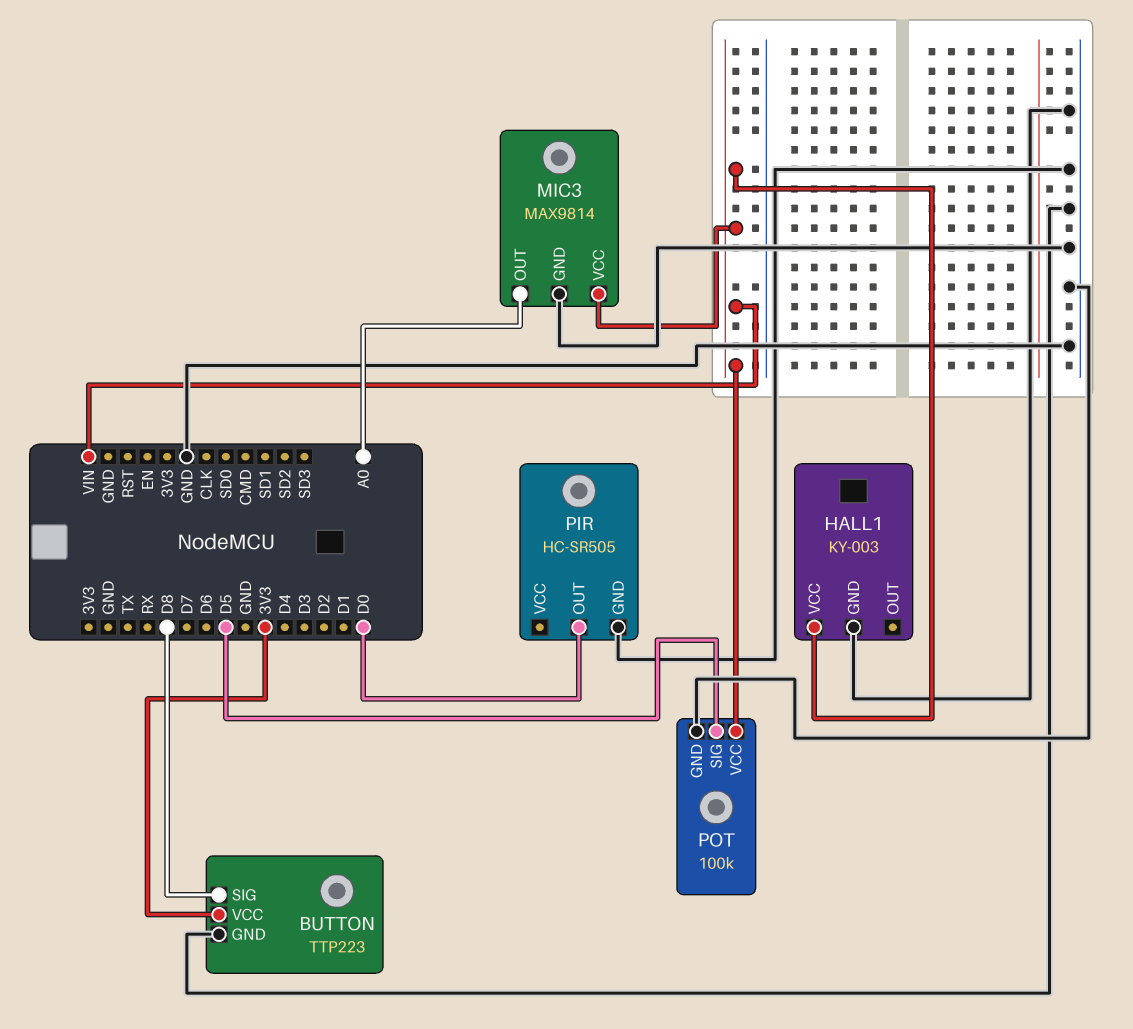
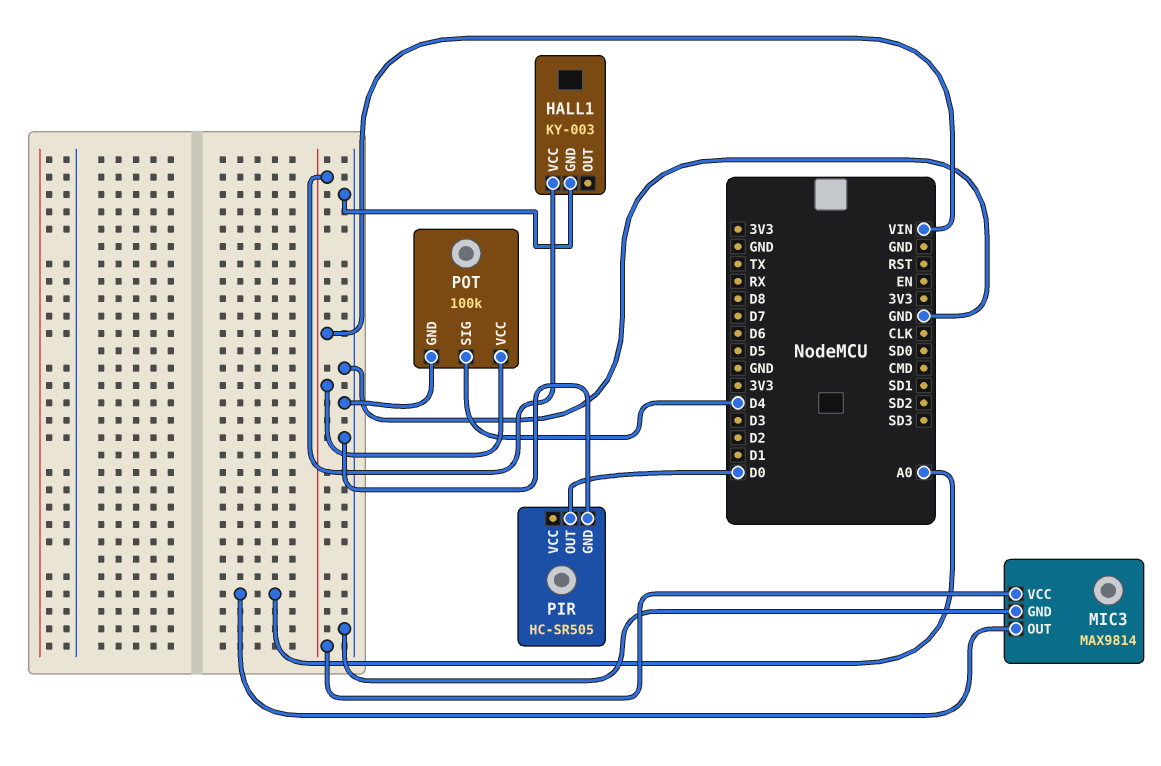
BUTTON: TTP223 -> none
BUTTON pin GND: GND -> none
BUTTON pin SIG: D8 -> none
BUTTON pin VCC: 3V3 -> none
POT pin SIG: D5 -> D4

